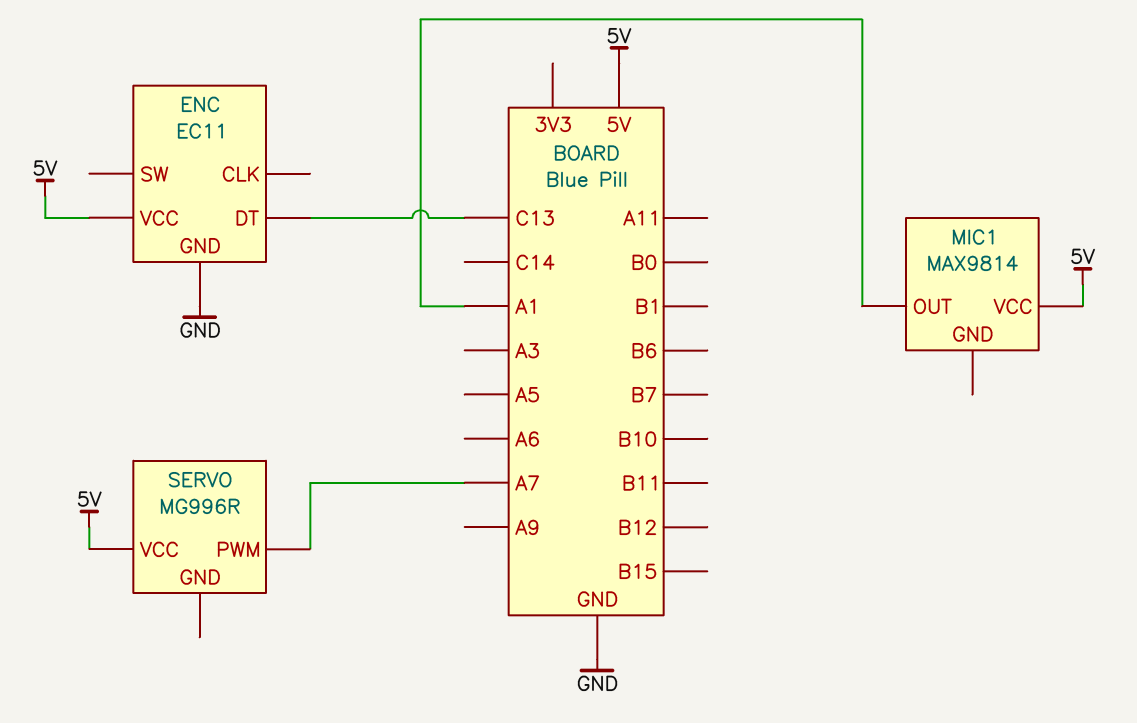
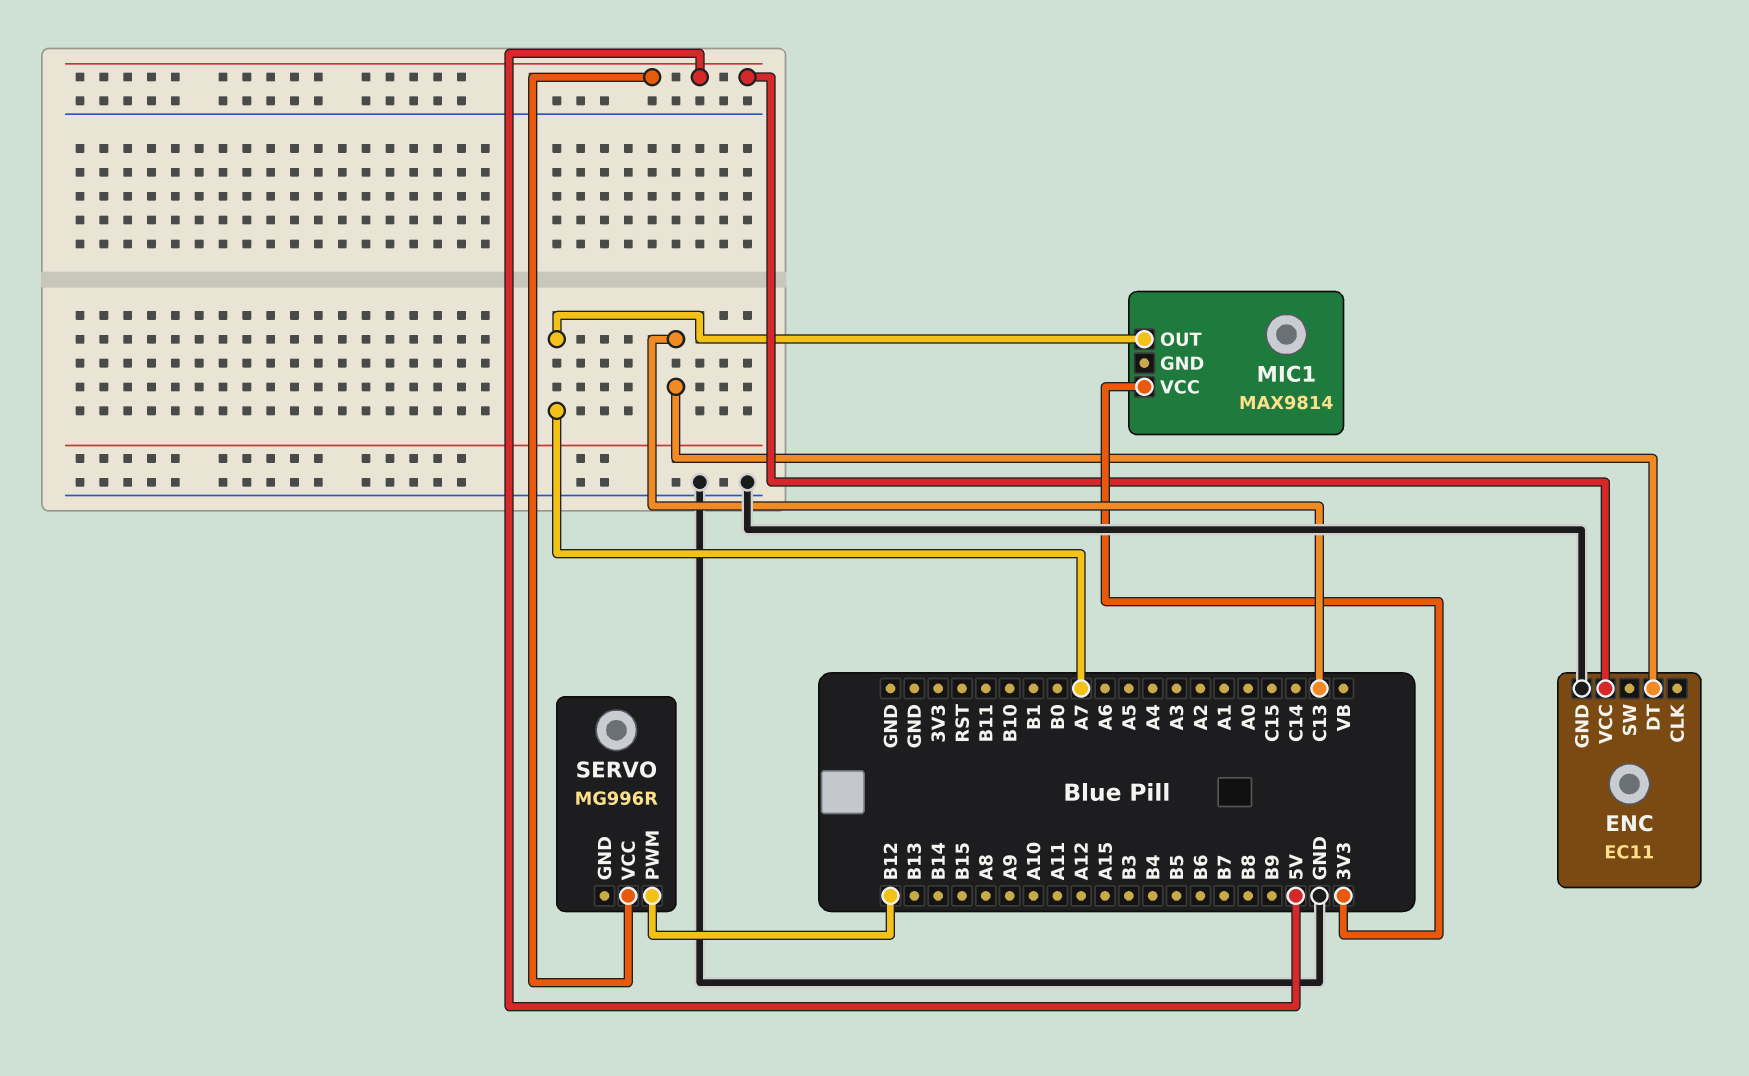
MIC1 pin OUT: A1 -> A7
MIC1 pin VCC: 5V -> 3V3
SERVO pin PWM: A7 -> B12

